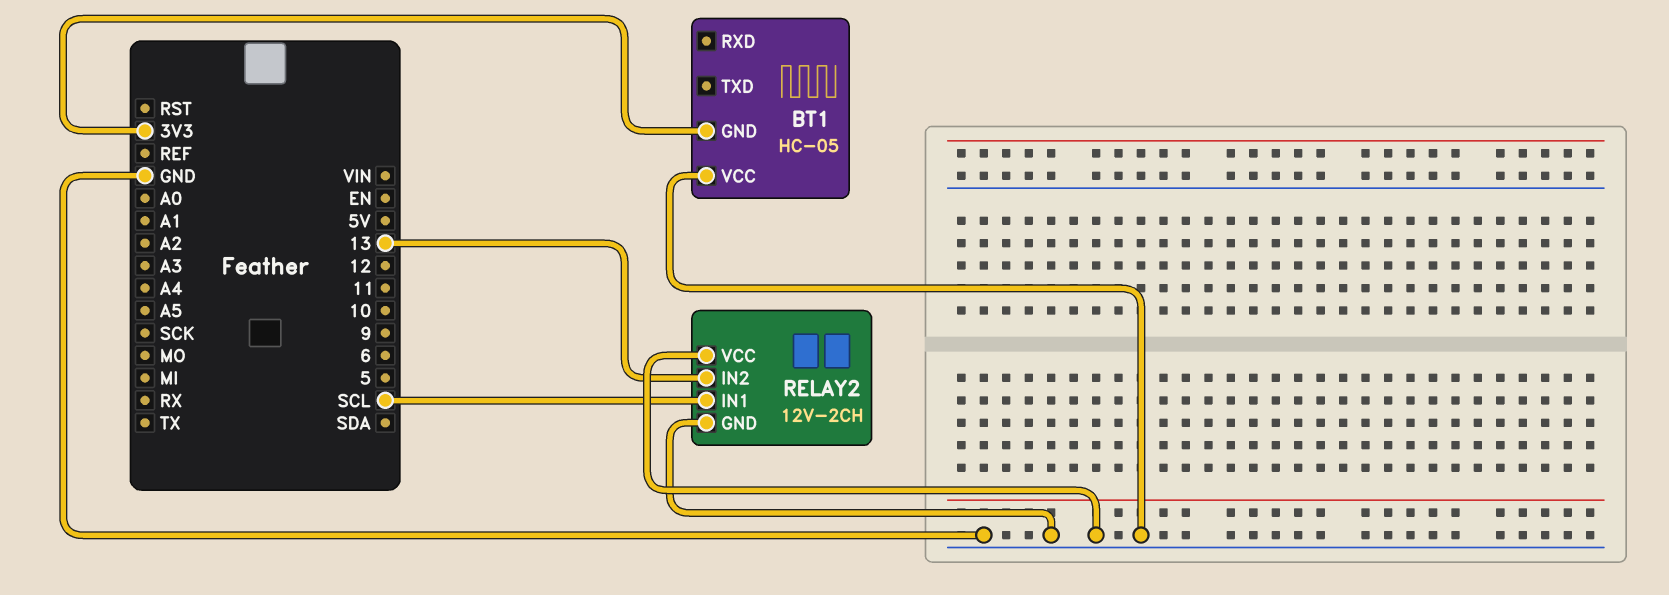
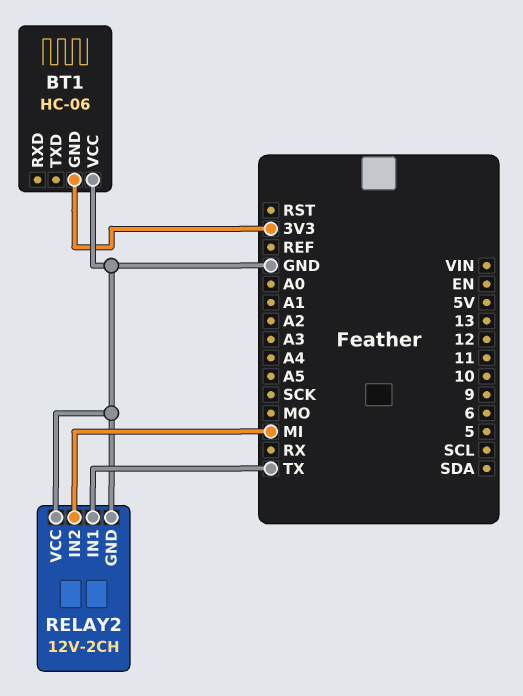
BT1: HC-05 -> HC-06
RELAY2 pin IN1: SCL -> TX
RELAY2 pin IN2: 13 -> MI

